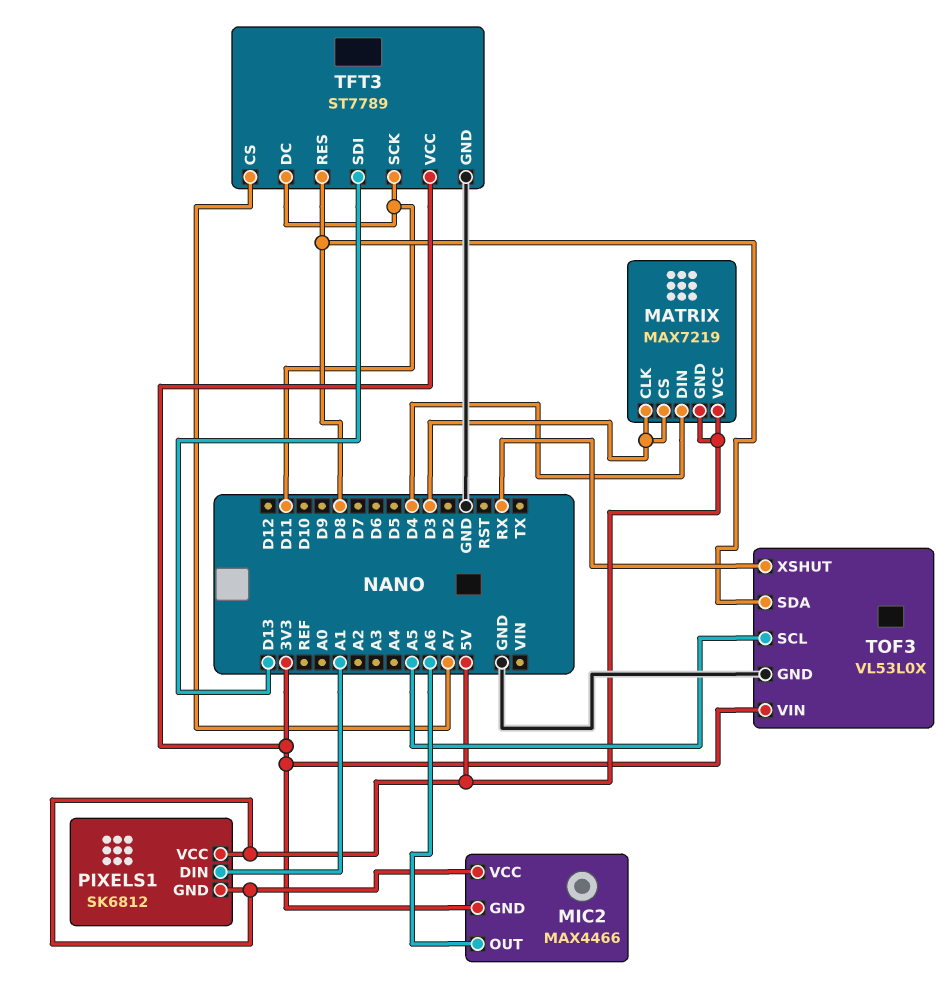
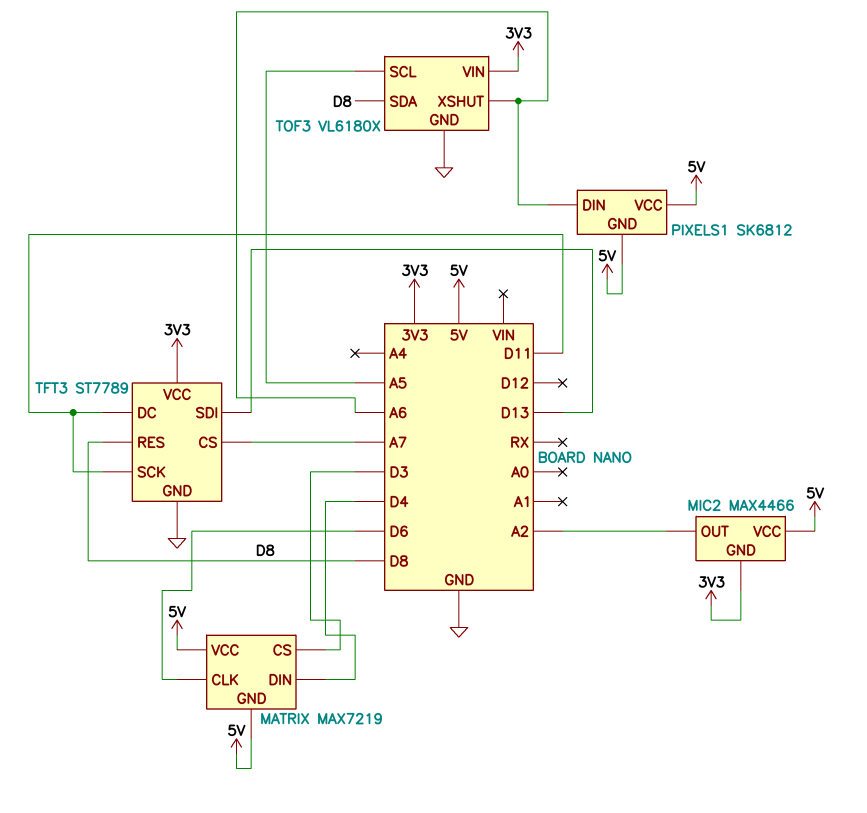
MATRIX pin CLK: D3 -> D6
MIC2 pin OUT: A6 -> A2
PIXELS1 pin DIN: A1 -> A6
TOF3: VL53L0X -> VL6180X
TOF3 pin XSHUT: RX -> A6

